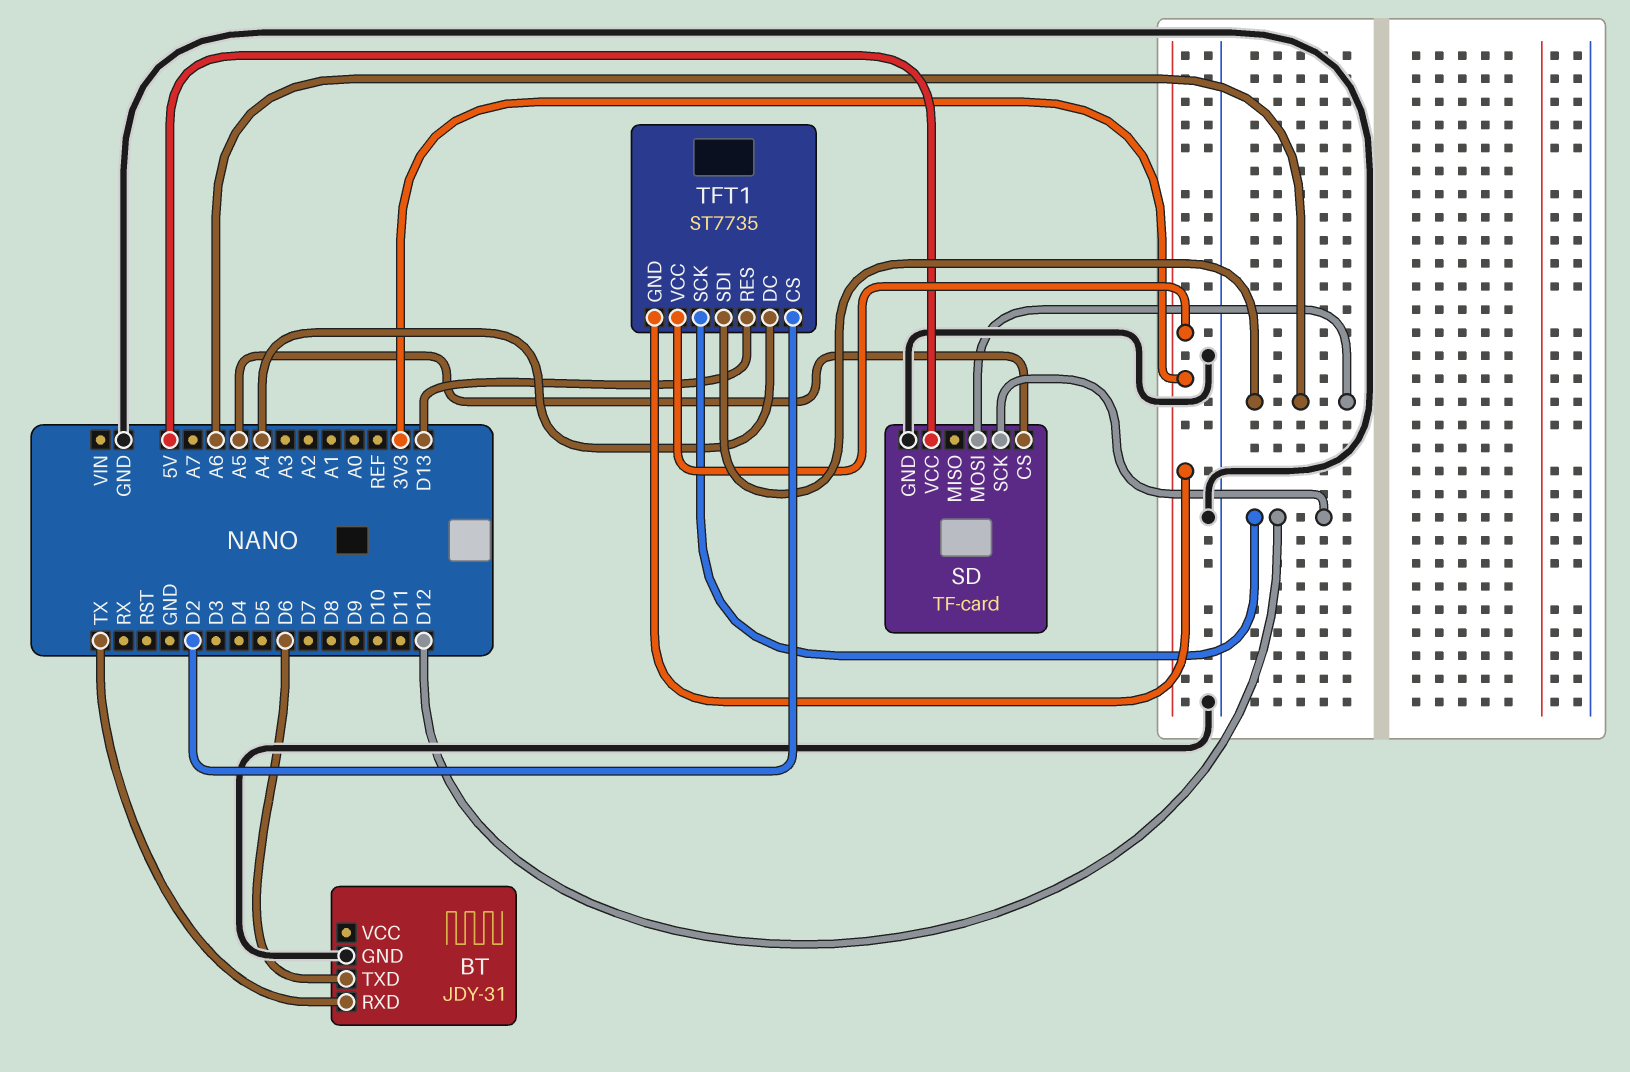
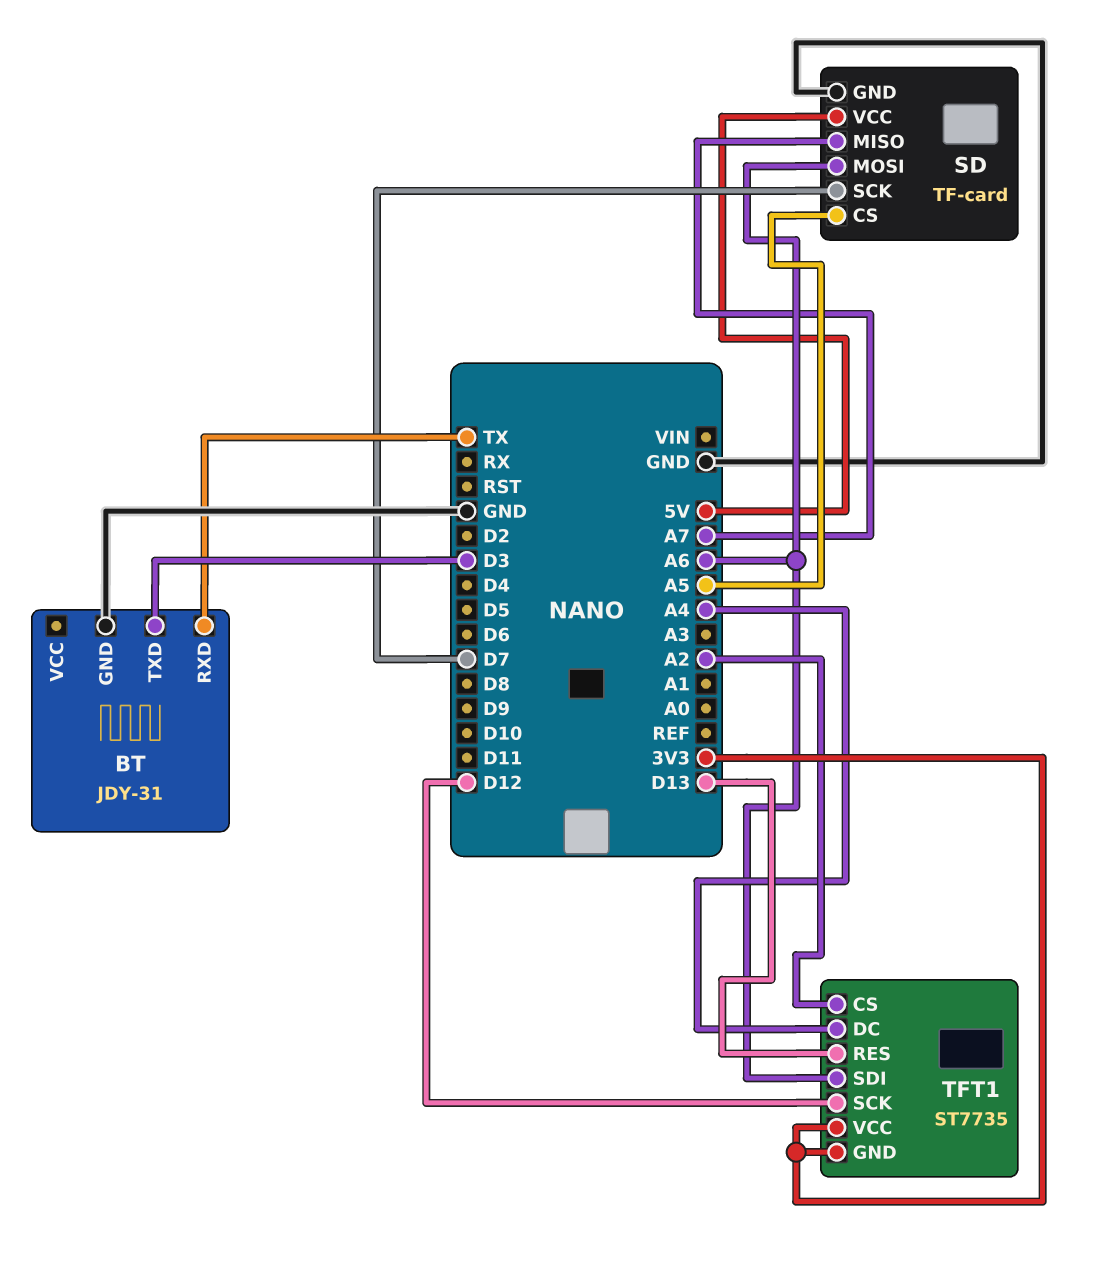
BT pin TXD: D6 -> D3
SD pin MISO: none -> A7
SD pin SCK: D12 -> D7
TFT1 pin CS: D2 -> A2

